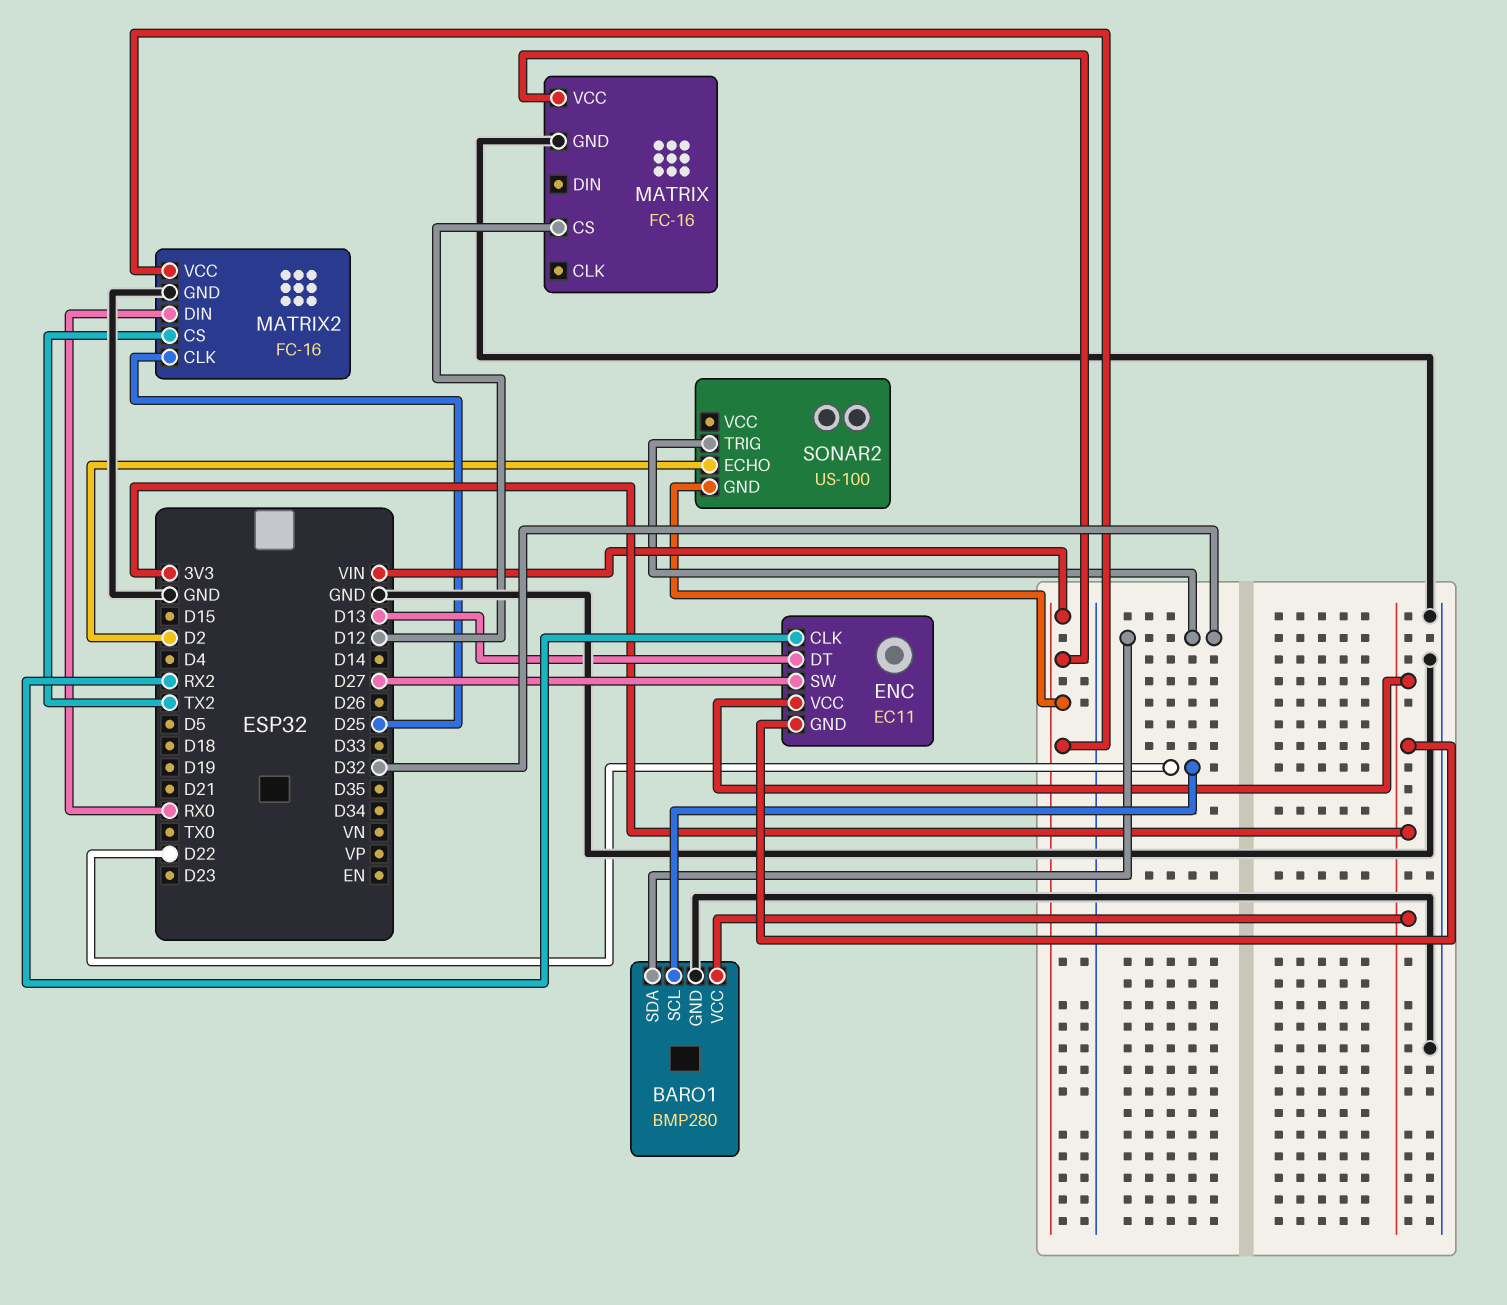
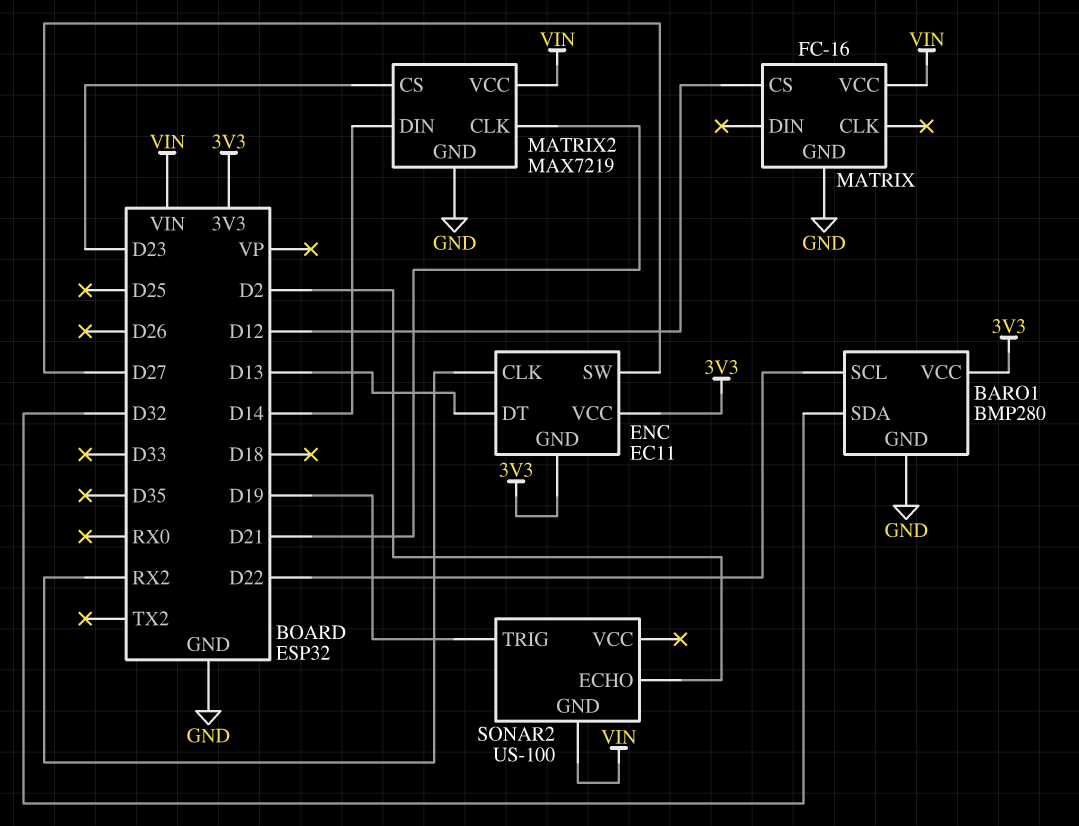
MATRIX2: FC-16 -> MAX7219
MATRIX2 pin CLK: D25 -> D21
MATRIX2 pin CS: TX2 -> D23
MATRIX2 pin DIN: RX0 -> D14
SONAR2 pin TRIG: D32 -> D19

